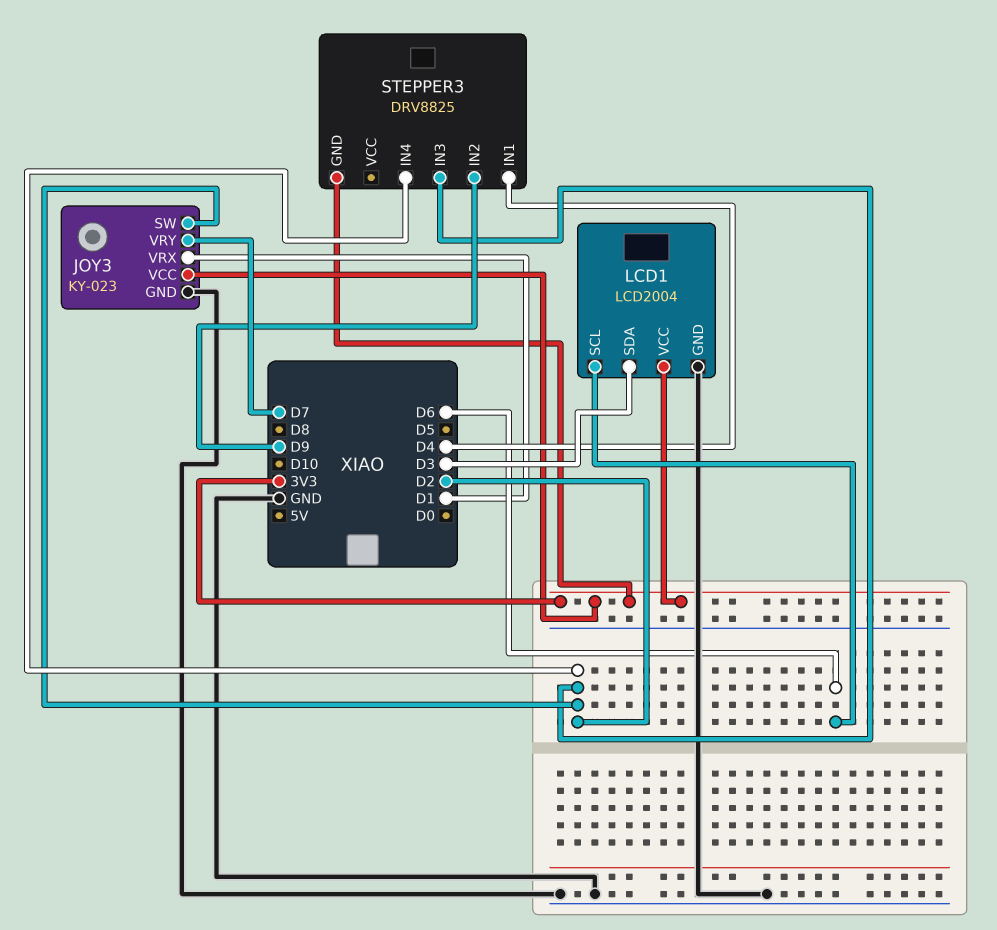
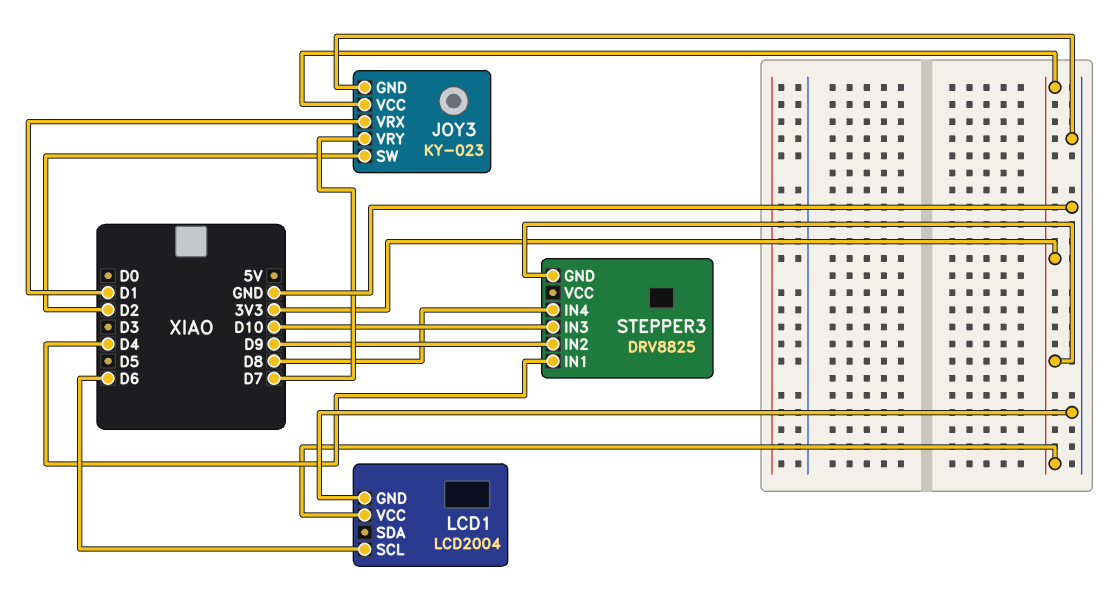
LCD1 pin SDA: D3 -> none
STEPPER3 pin IN3: D2 -> D10
STEPPER3 pin IN4: D2 -> D8

